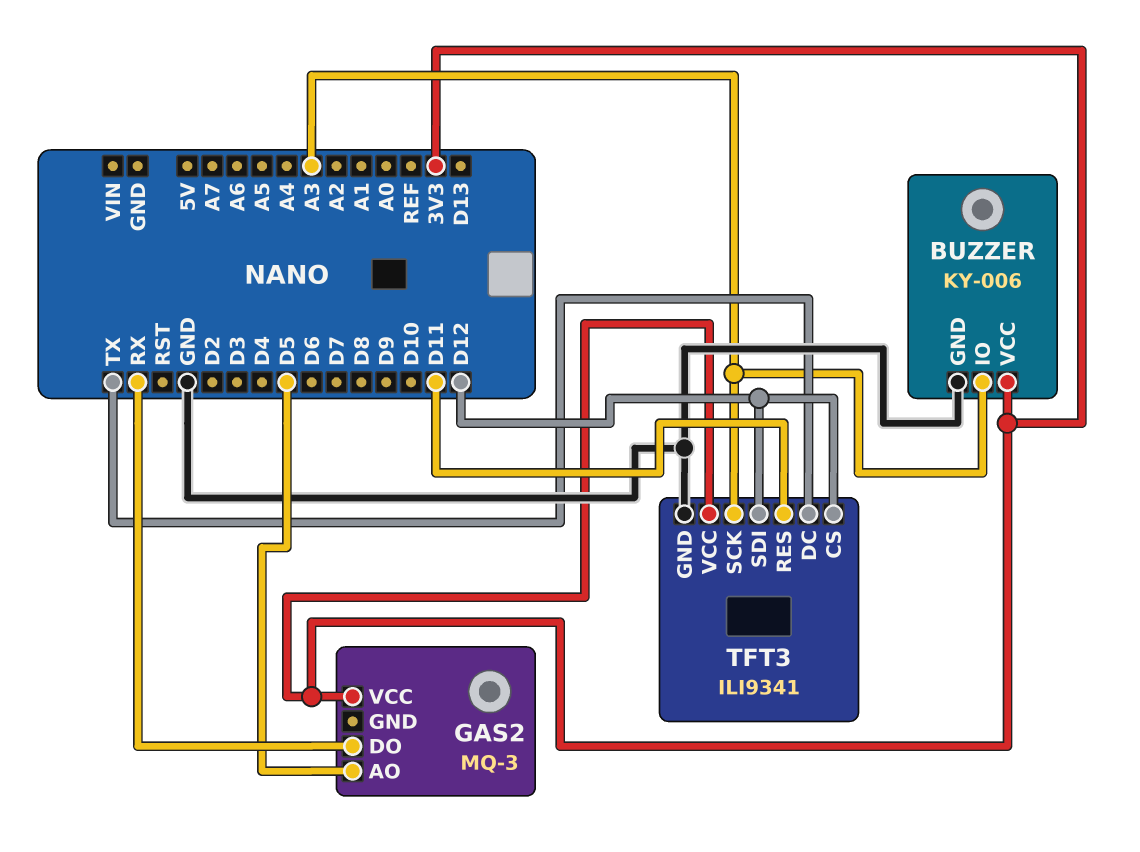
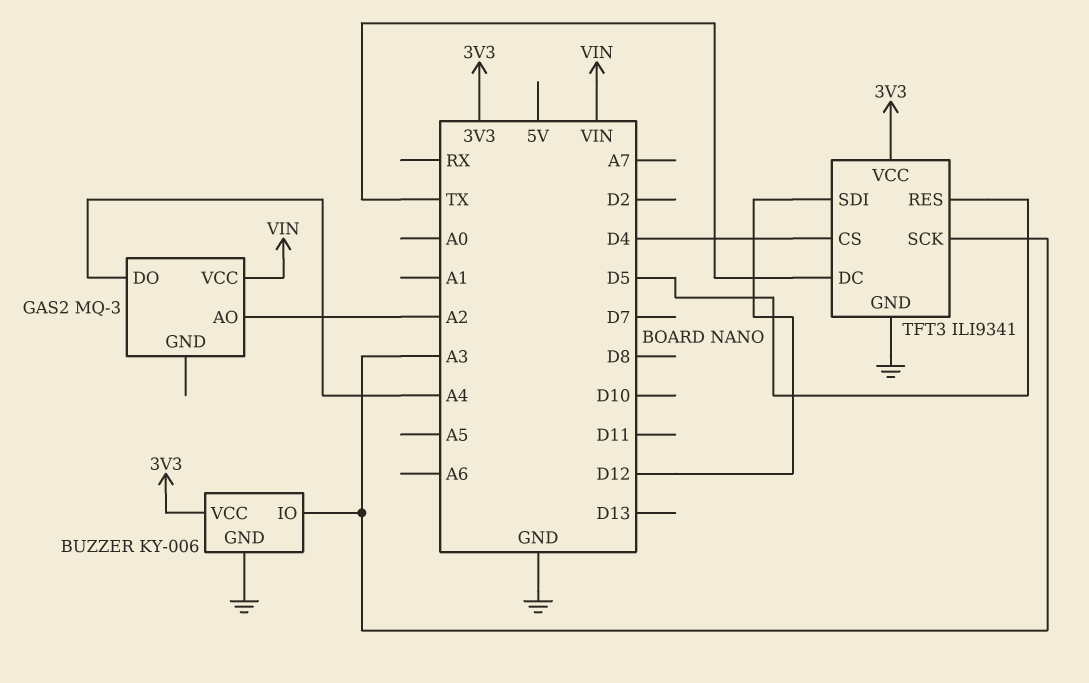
GAS2 pin AO: D5 -> A2
GAS2 pin DO: RX -> A4
GAS2 pin VCC: 3V3 -> VIN
TFT3 pin CS: D12 -> D4
TFT3 pin RES: D11 -> D5

